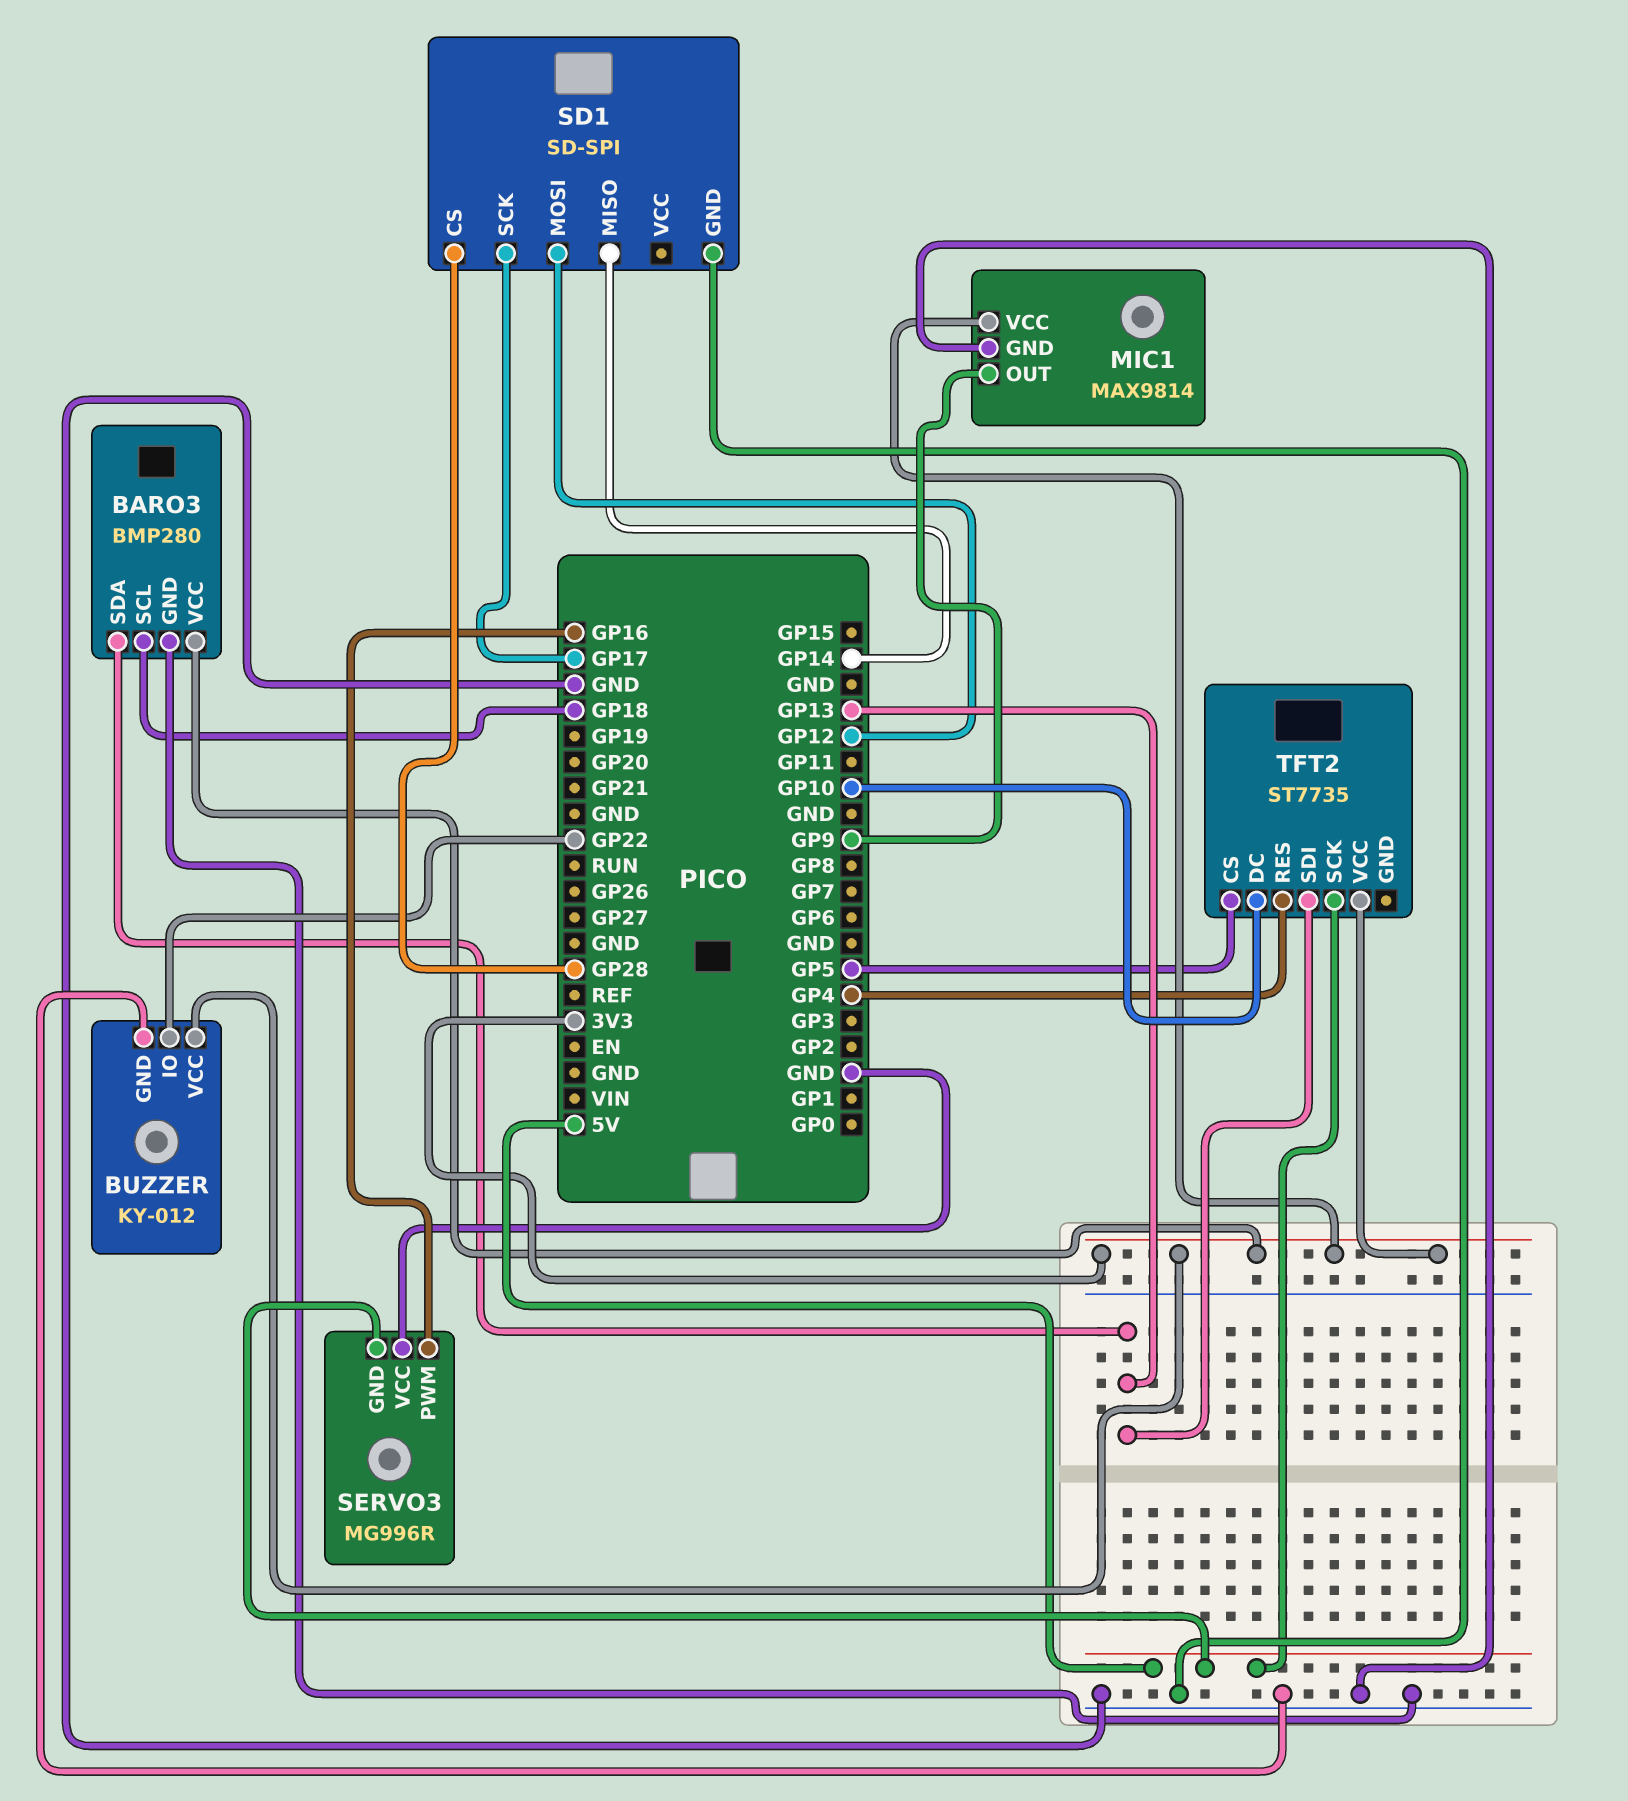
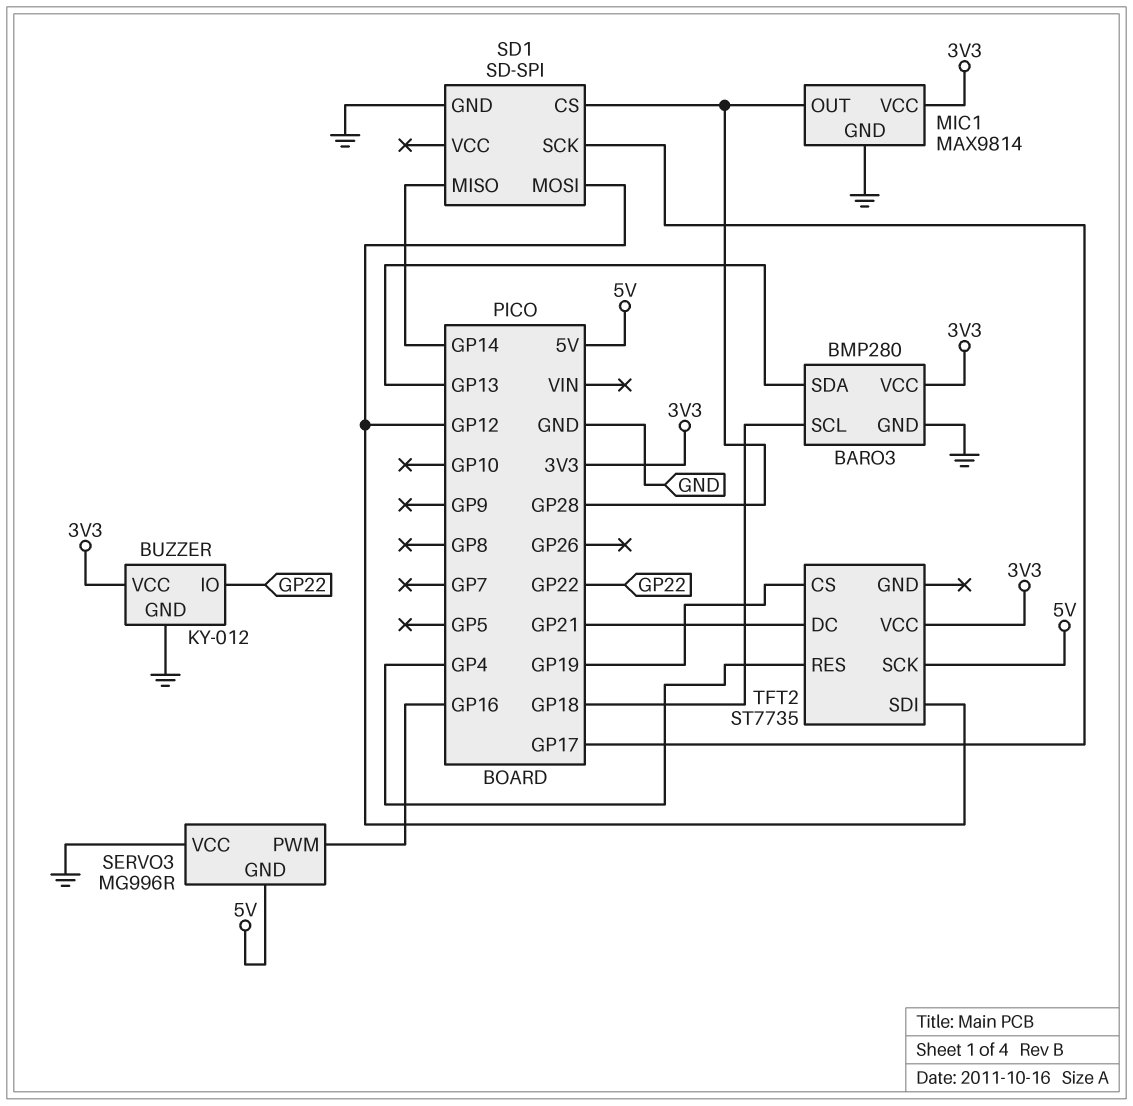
MIC1 pin OUT: GP9 -> GP28
TFT2 pin CS: GP5 -> GP19
TFT2 pin DC: GP10 -> GP21
TFT2 pin SDI: GP13 -> GP12

